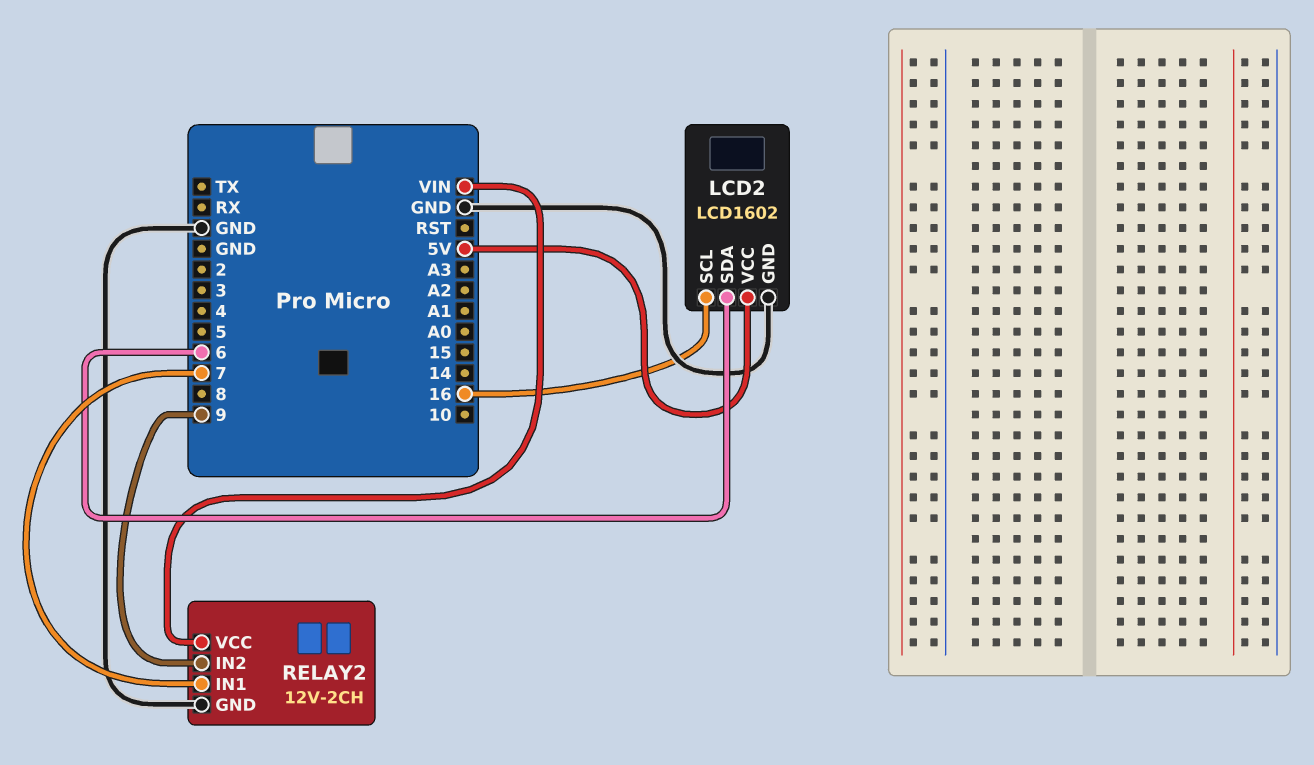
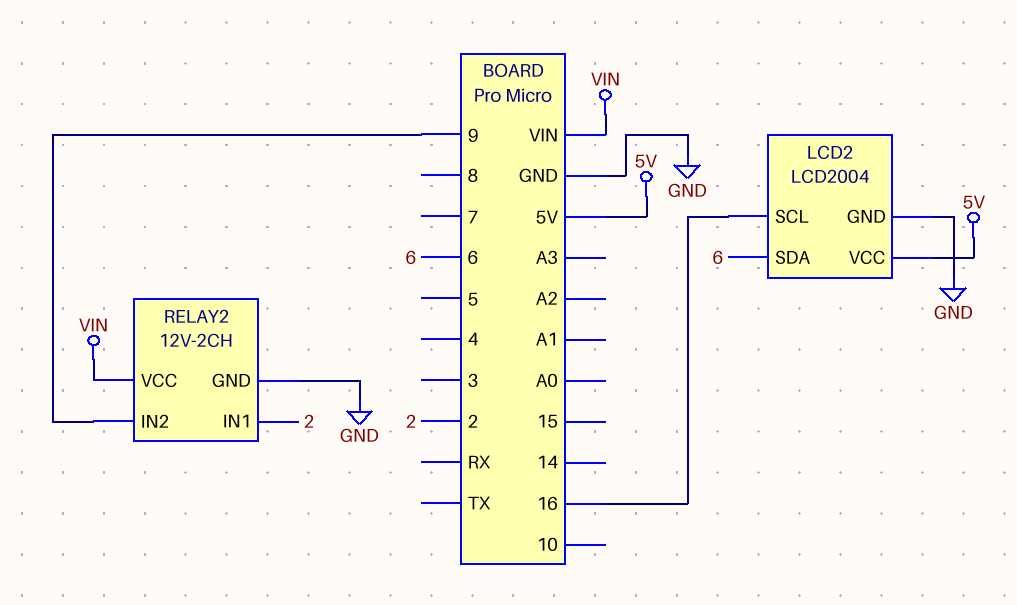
LCD2: LCD1602 -> LCD2004
RELAY2 pin IN1: 7 -> 2

